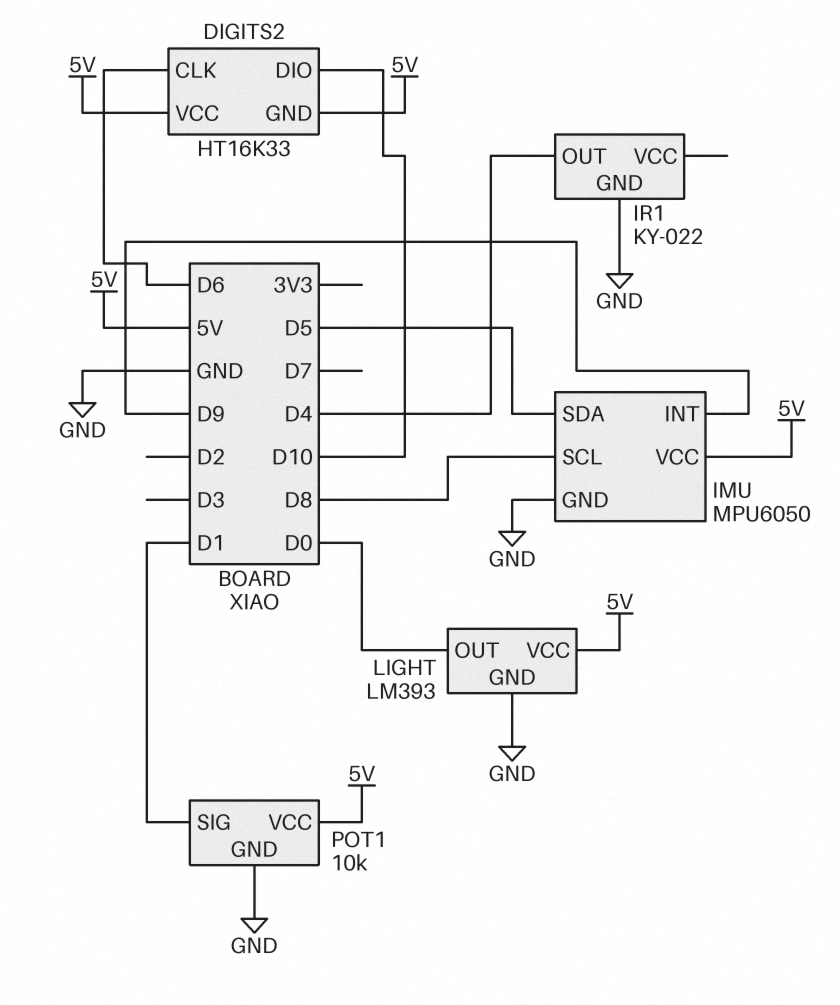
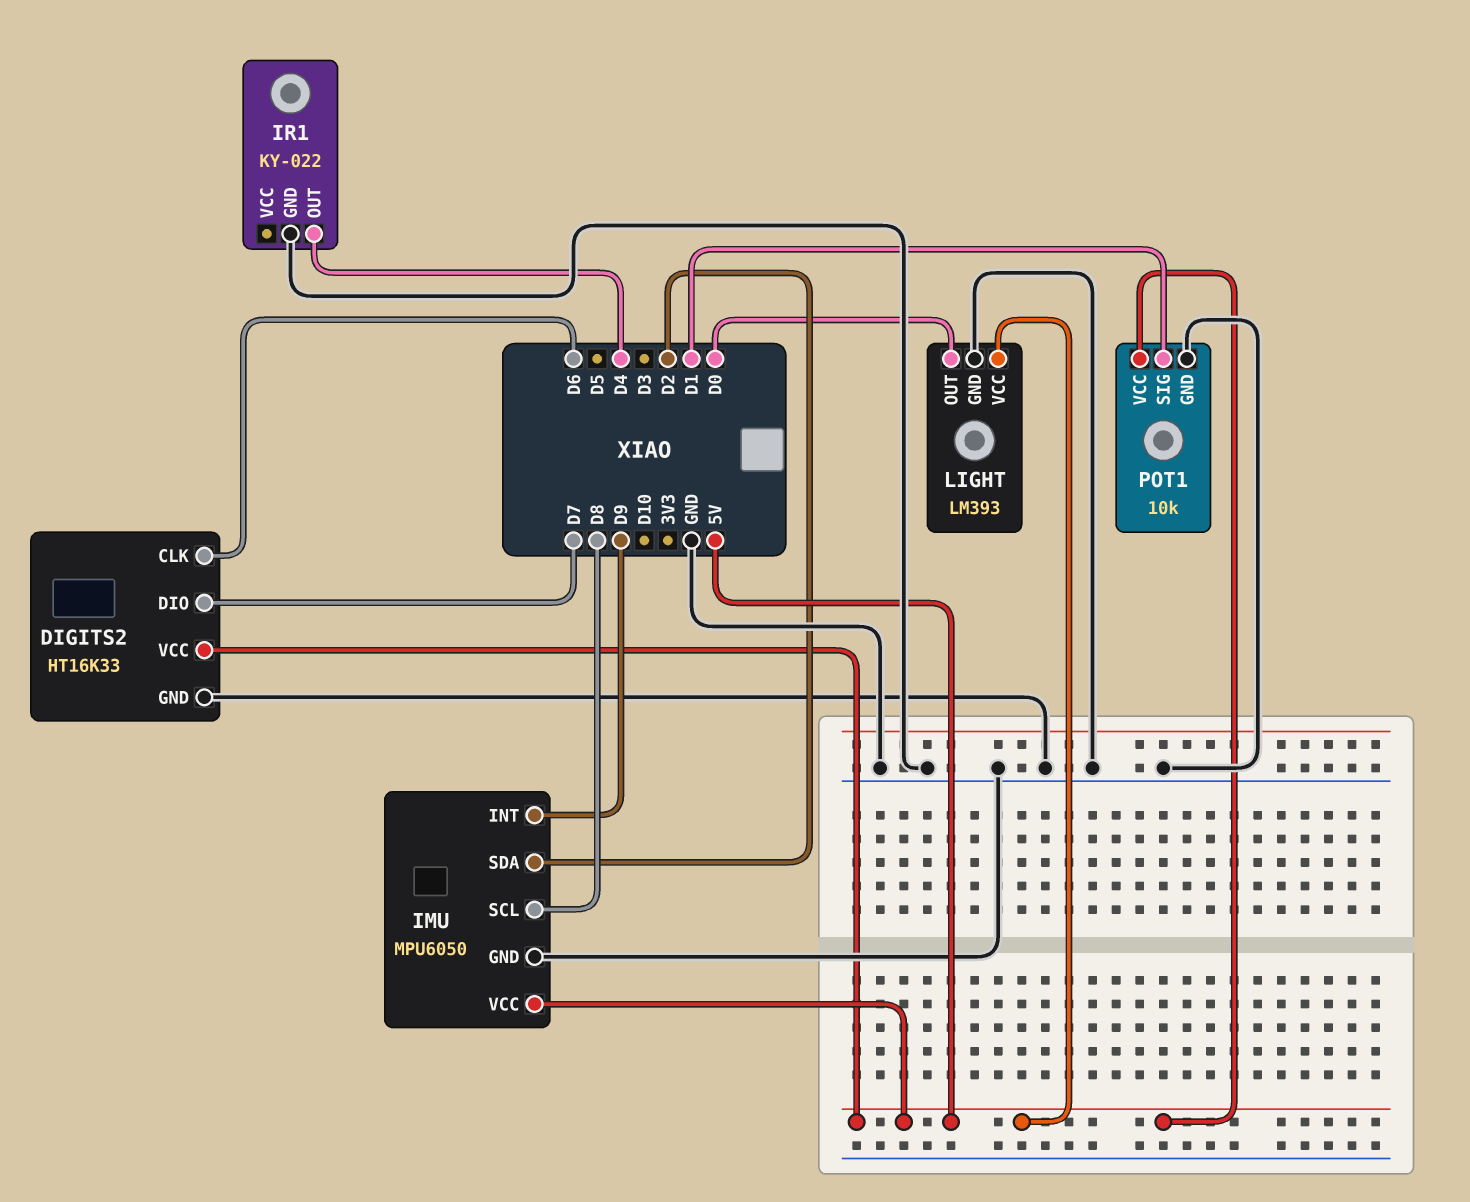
DIGITS2 pin DIO: D10 -> D7
DIGITS2 pin GND: 5V -> GND
IMU pin SDA: D5 -> D2

